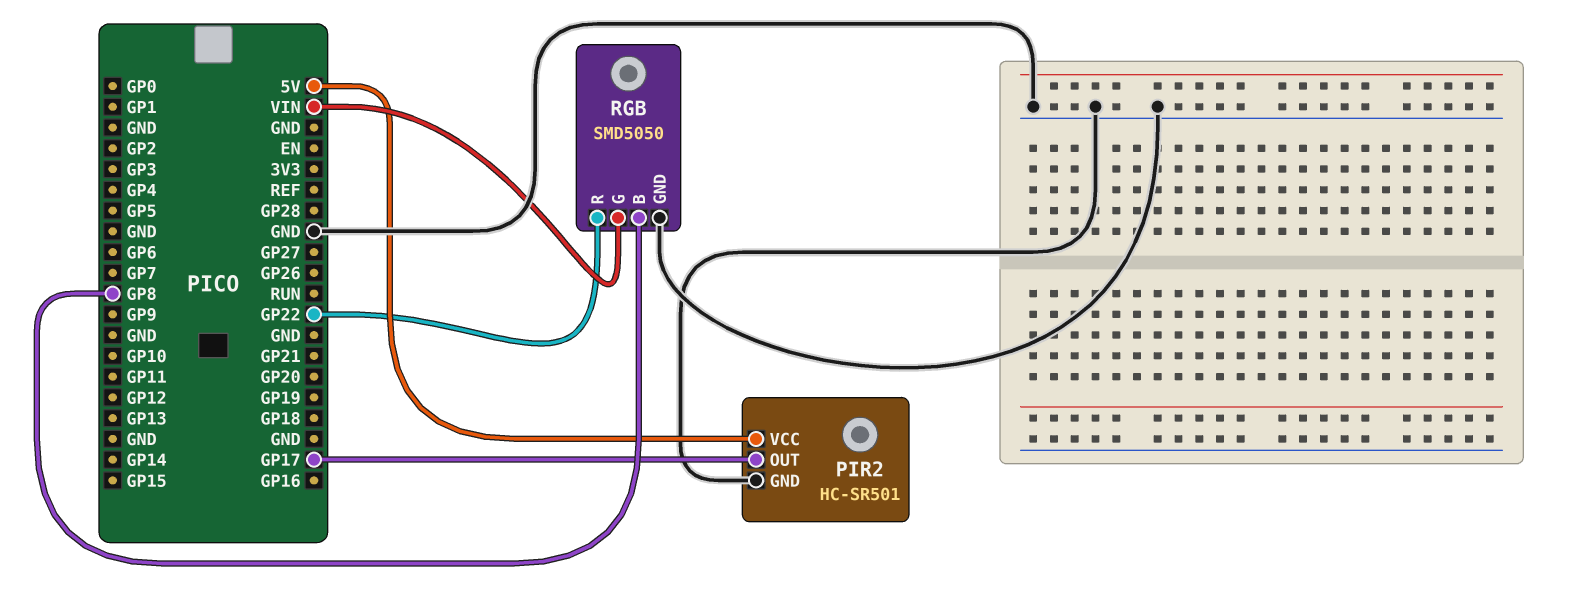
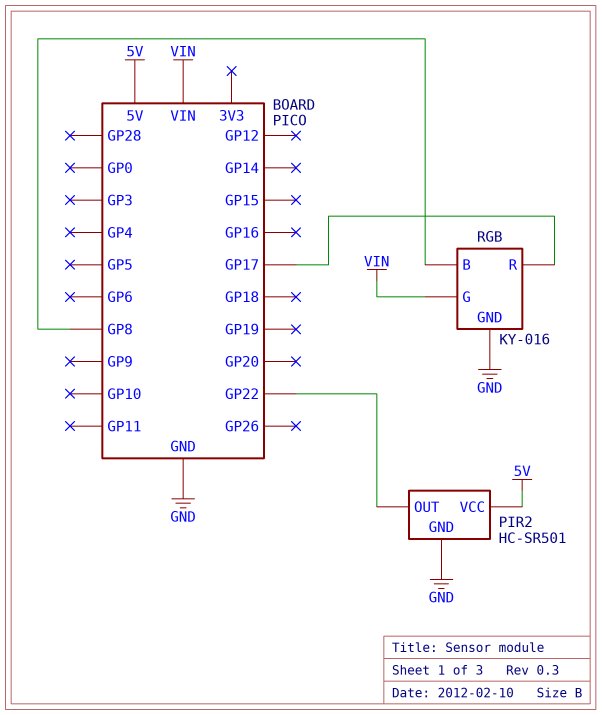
PIR2 pin OUT: GP17 -> GP22
RGB: SMD5050 -> KY-016
RGB pin R: GP22 -> GP17

